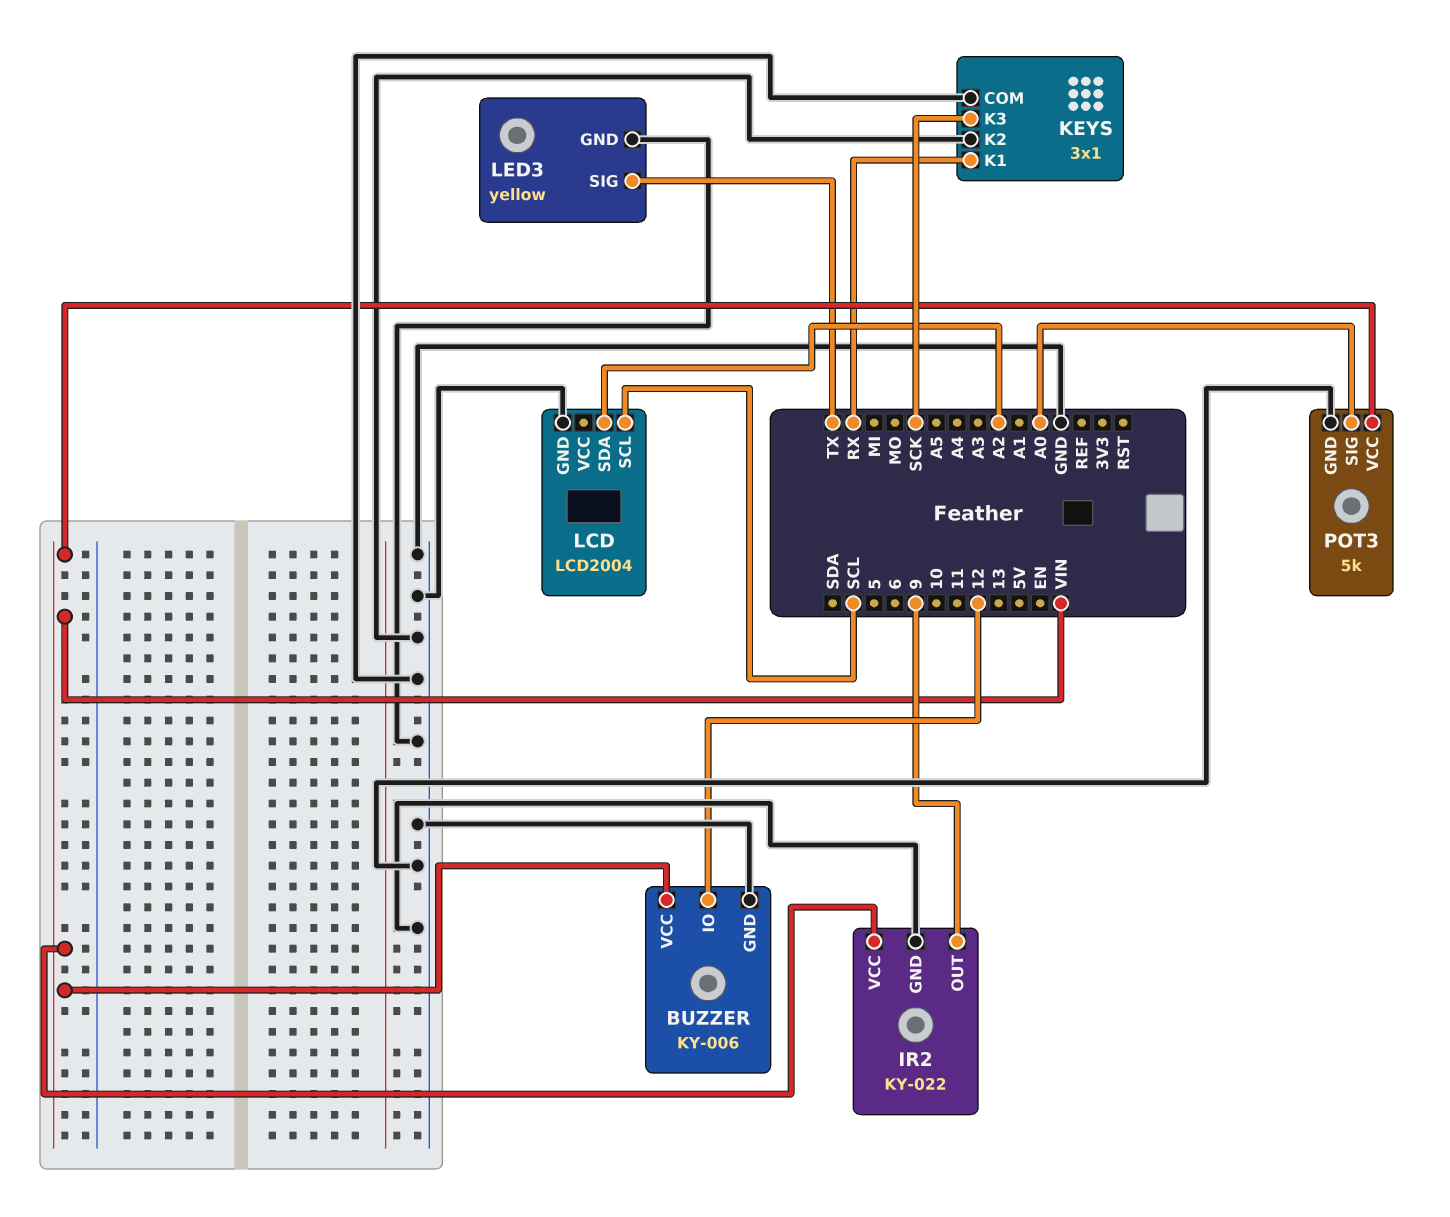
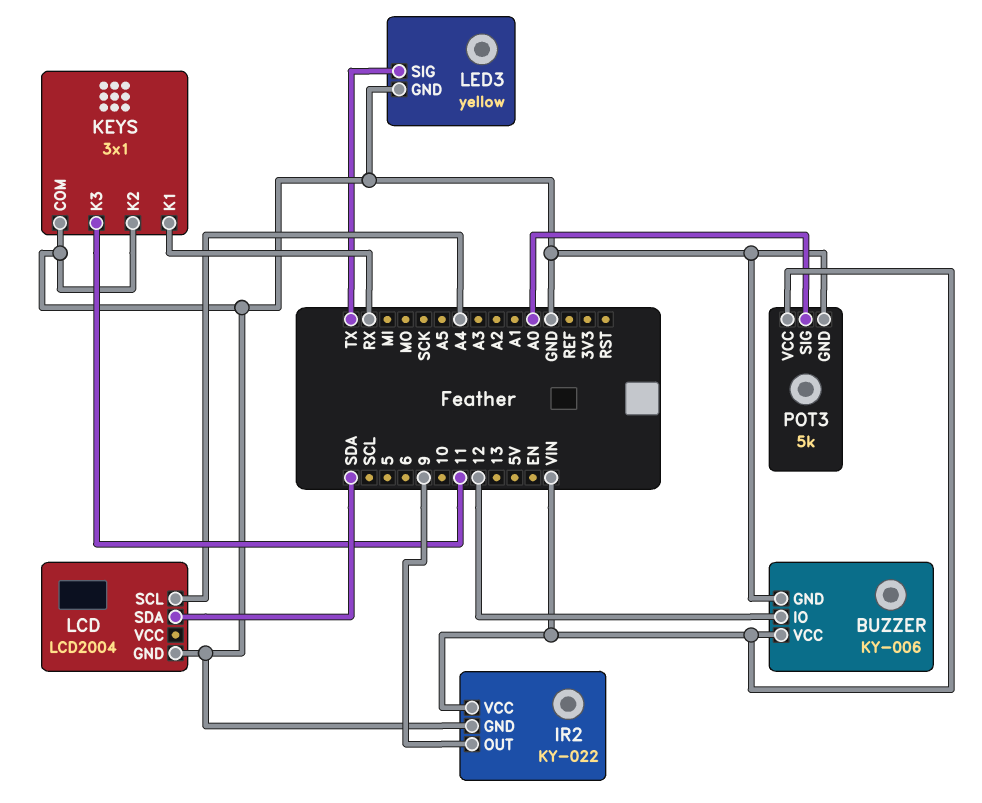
KEYS pin K3: SCK -> 11
LCD pin SCL: SCL -> A4
LCD pin SDA: A2 -> SDA

